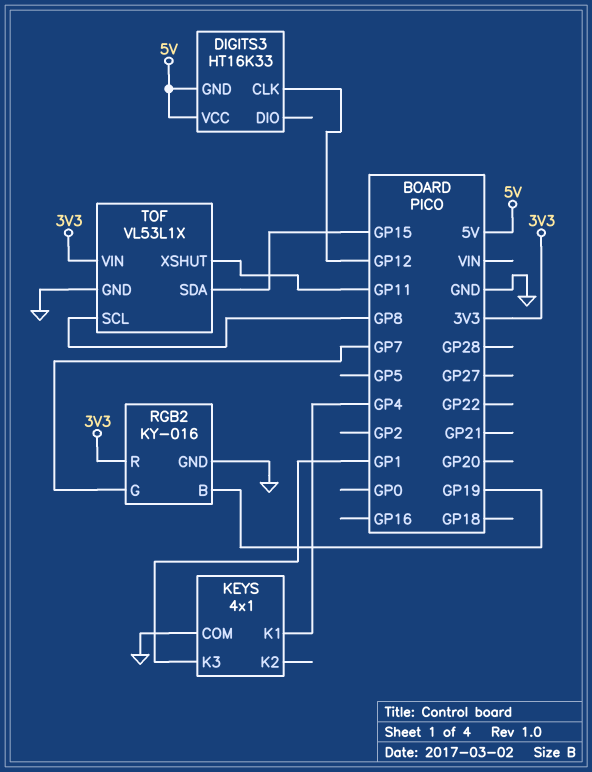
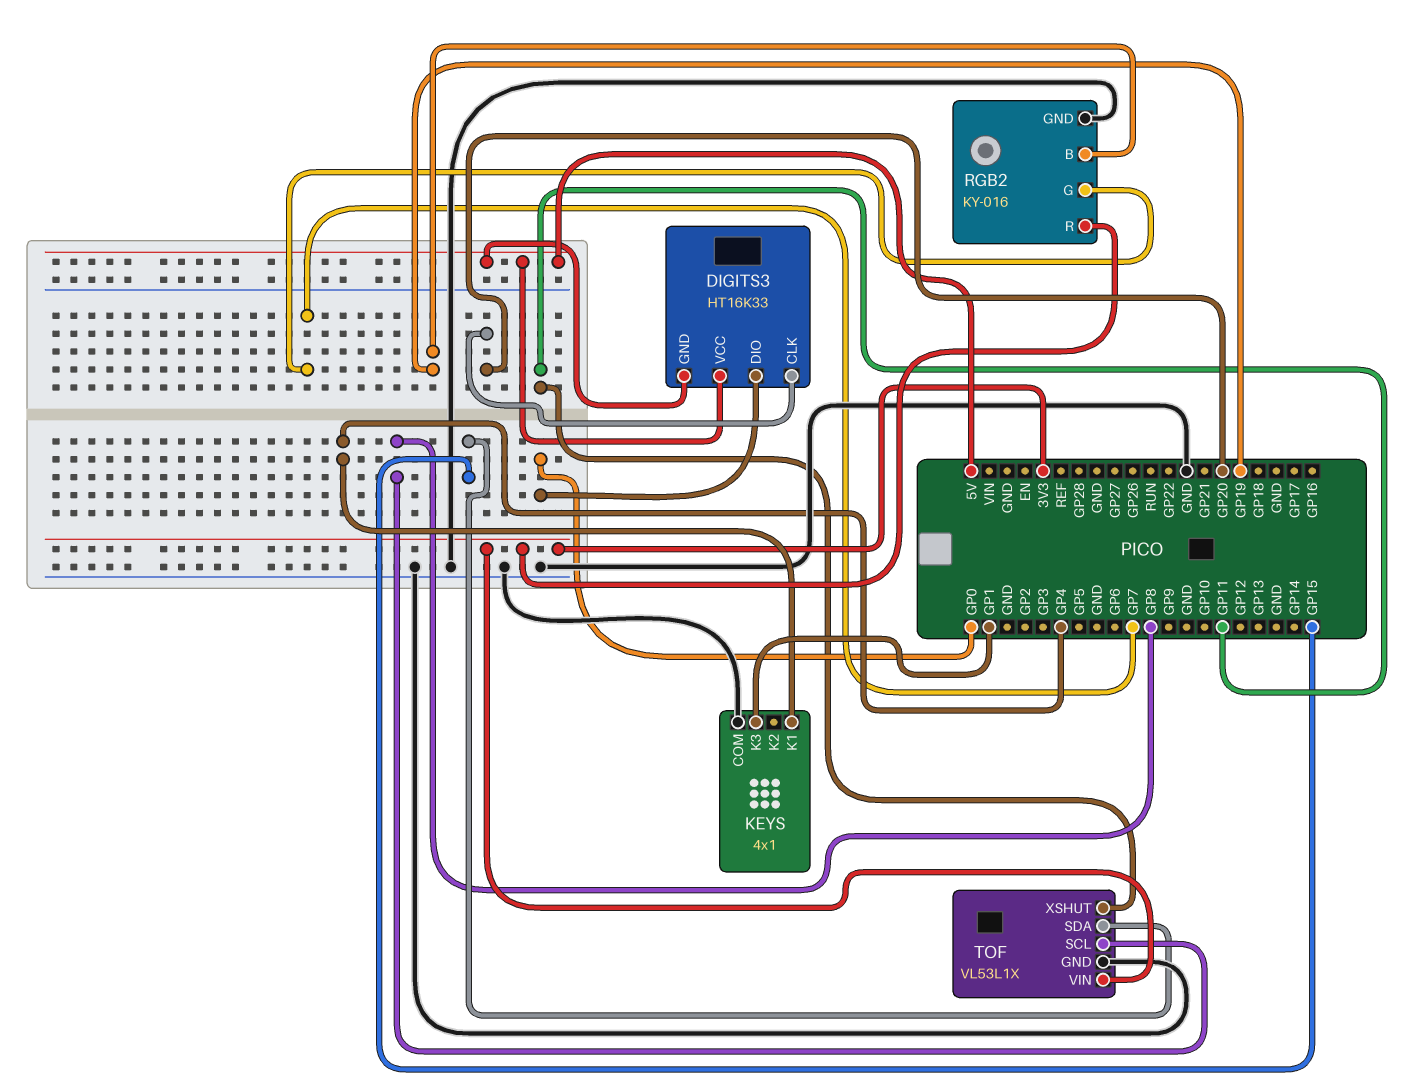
DIGITS3 pin CLK: GP12 -> GP20
DIGITS3 pin DIO: none -> GP0

